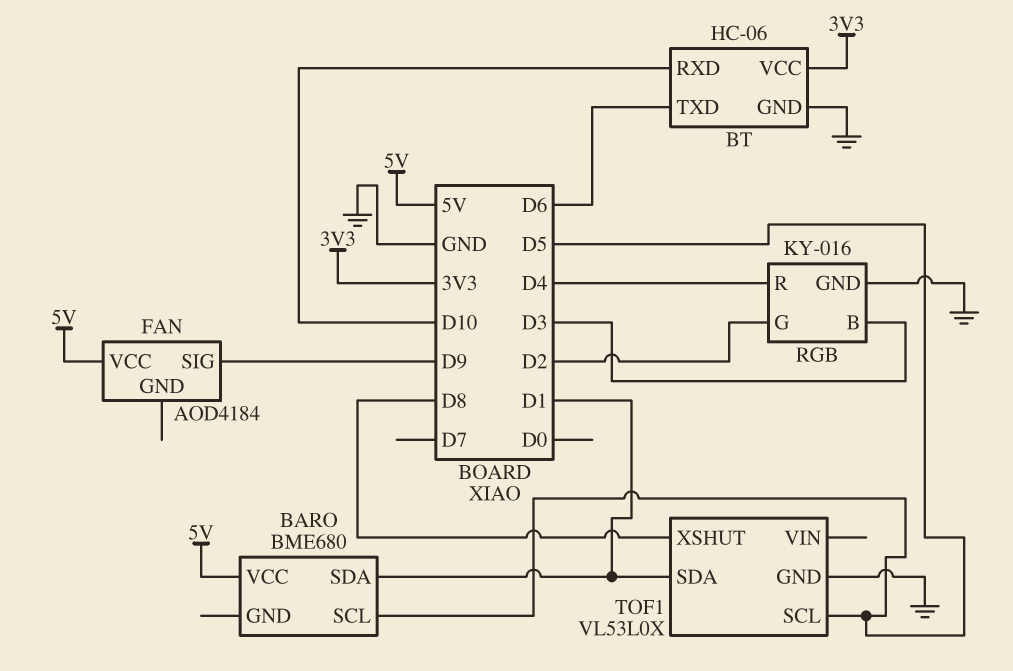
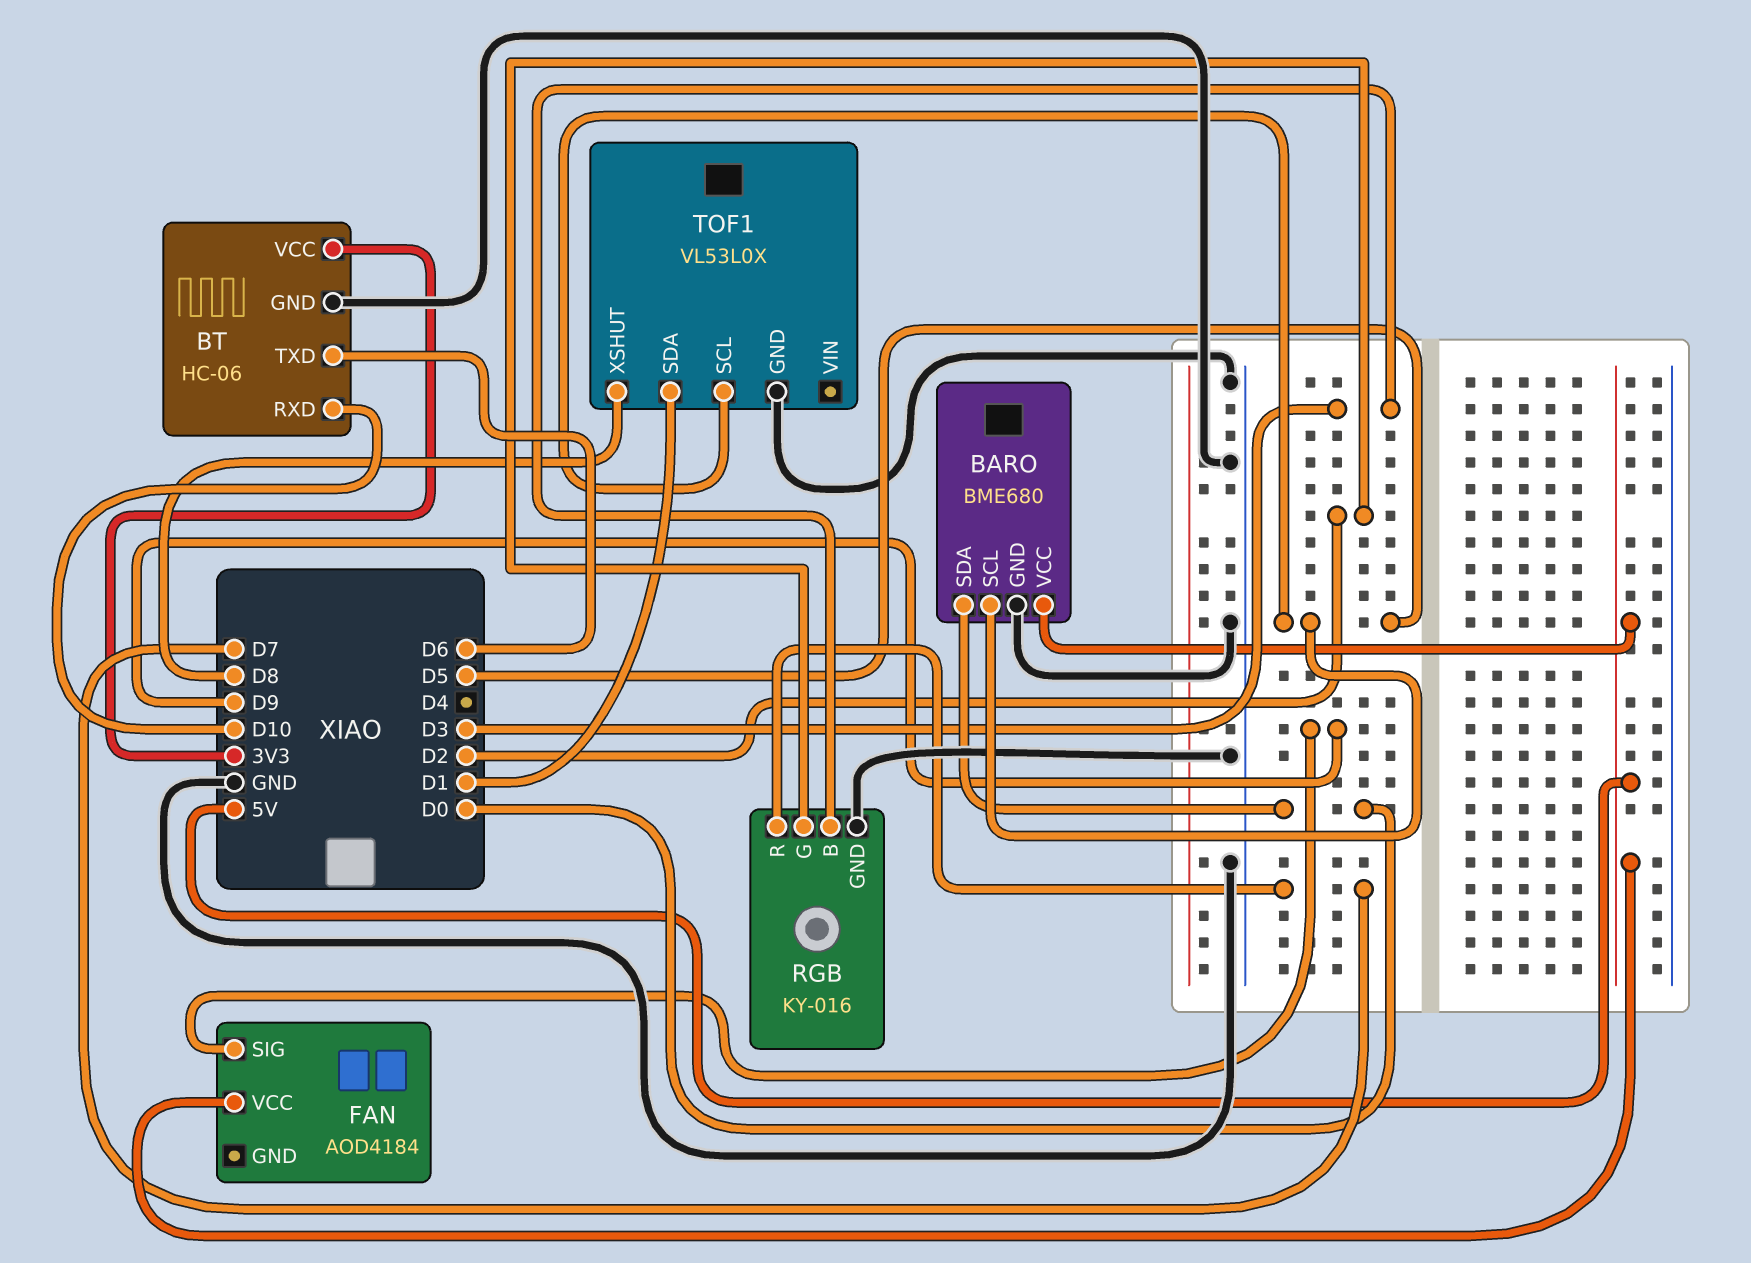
BARO pin GND: none -> GND
BARO pin SDA: D1 -> D0
RGB pin R: D4 -> D7

